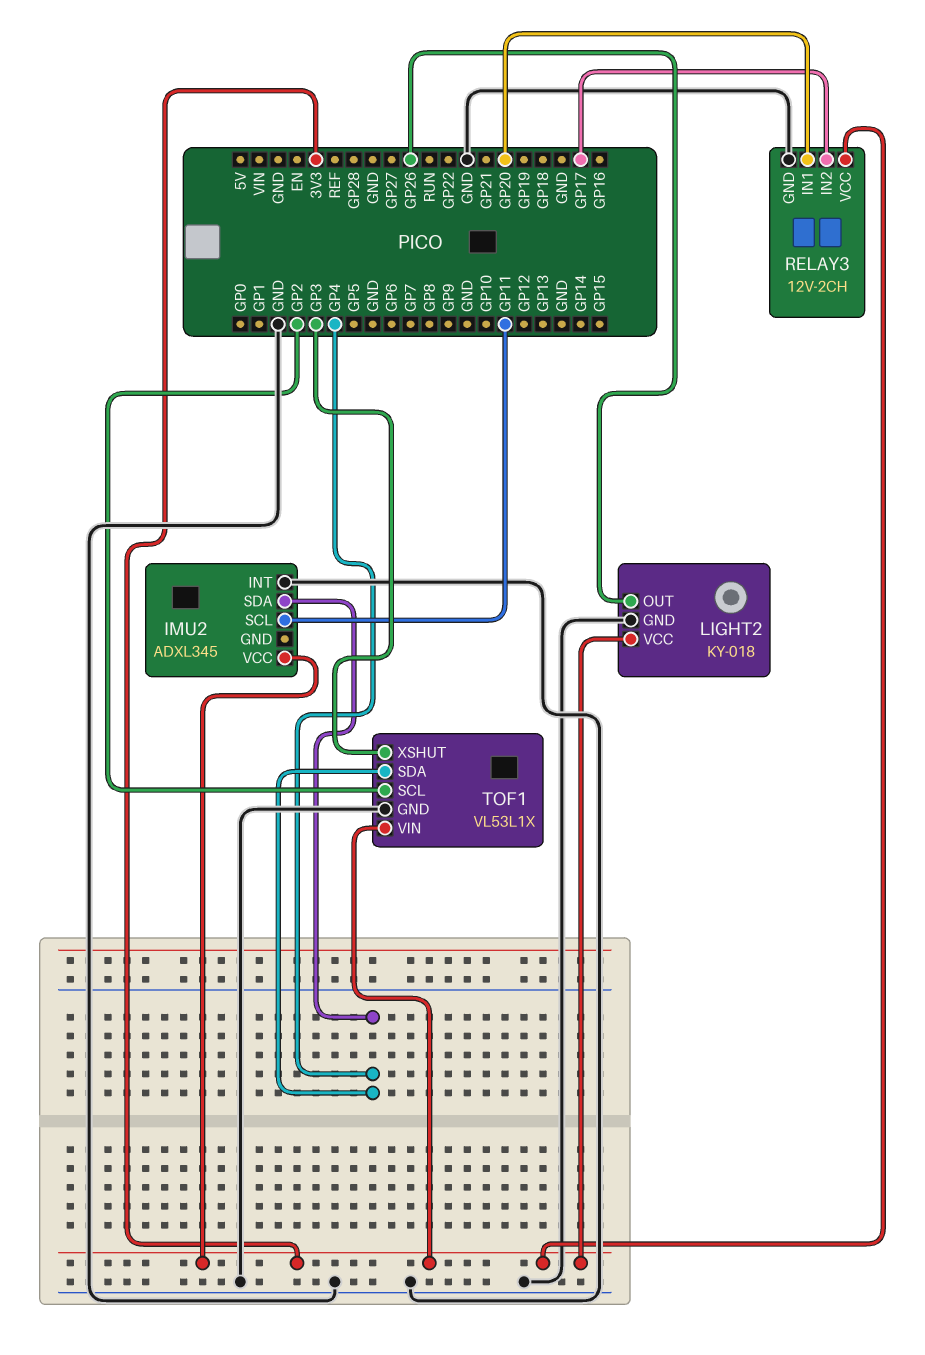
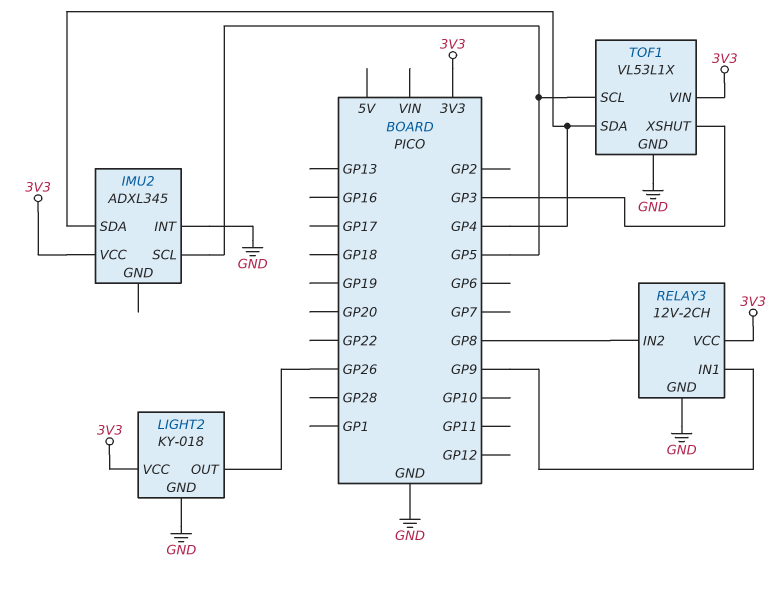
IMU2 pin SCL: GP11 -> GP5
RELAY3 pin IN1: GP20 -> GP9
RELAY3 pin IN2: GP17 -> GP8
TOF1 pin SCL: GP2 -> GP5

